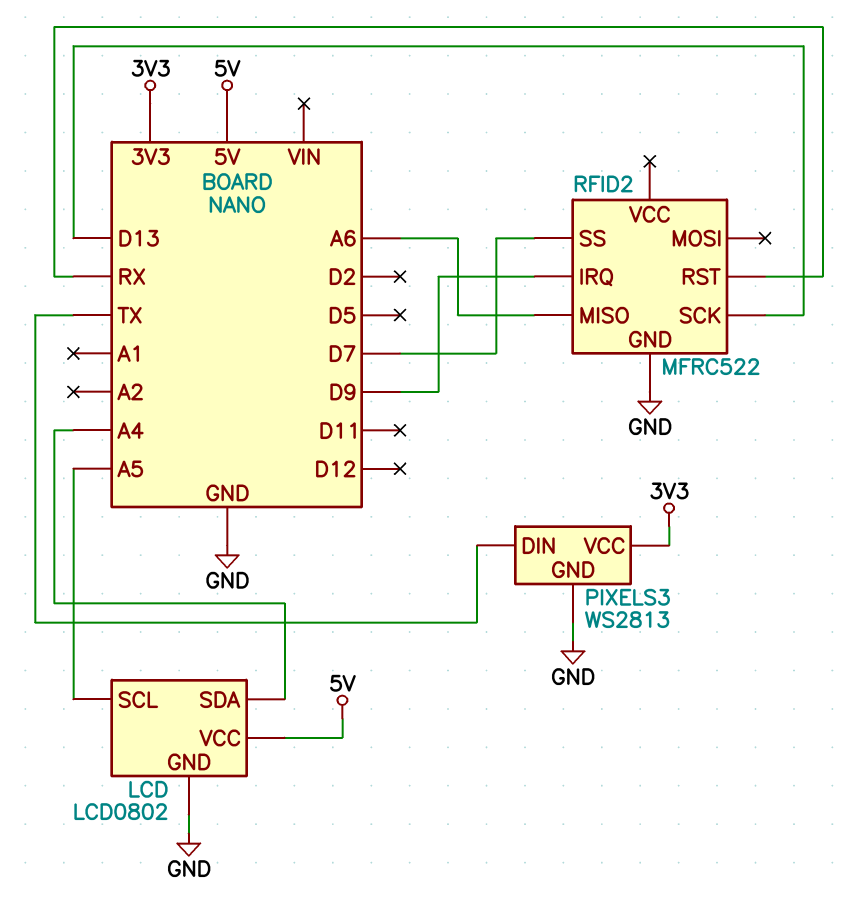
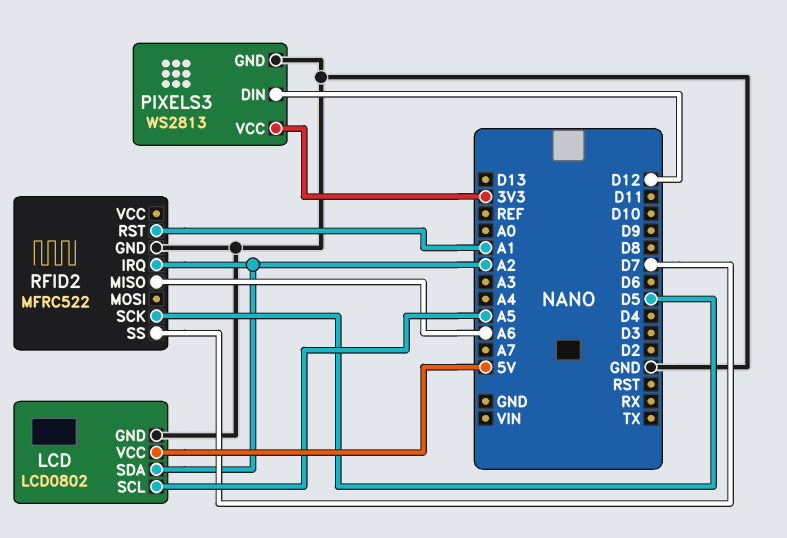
LCD pin SDA: A4 -> A2
PIXELS3 pin DIN: TX -> D12
RFID2 pin IRQ: D9 -> A2
RFID2 pin RST: RX -> A1
RFID2 pin SCK: D13 -> D5

